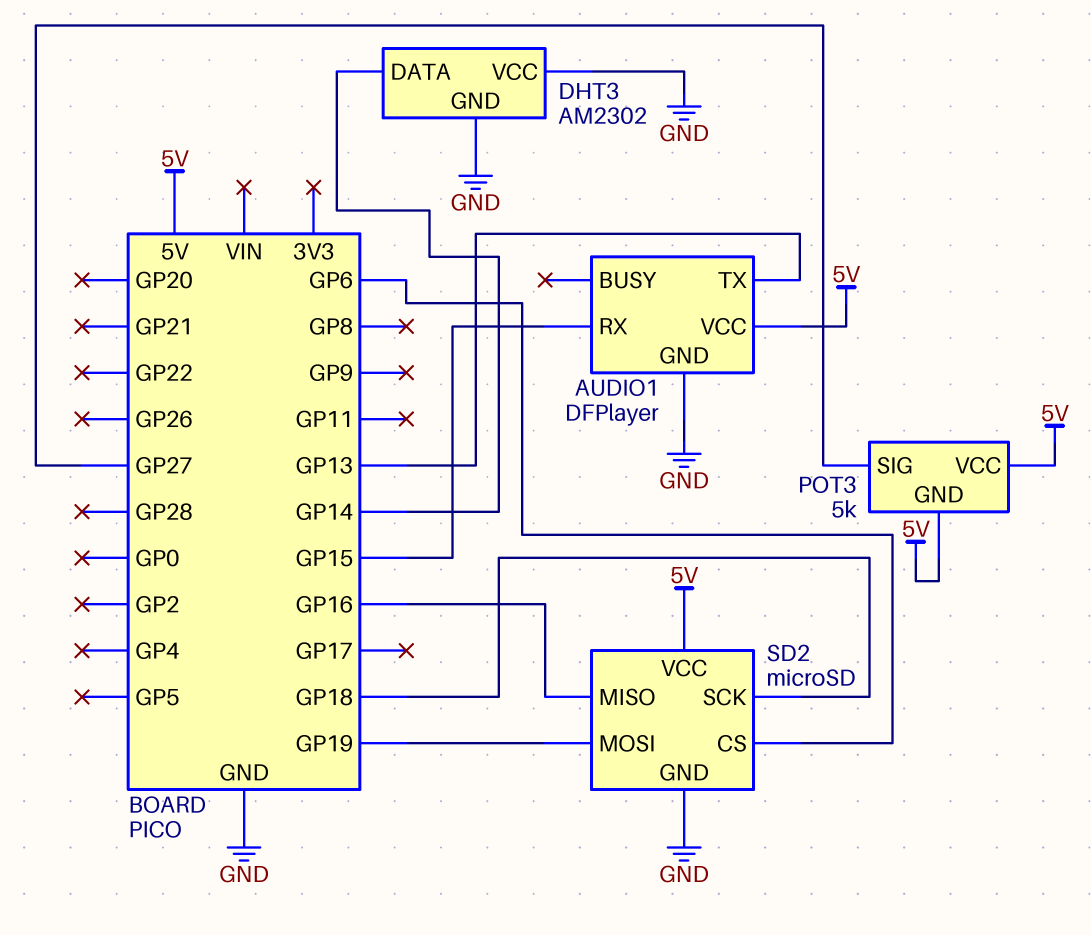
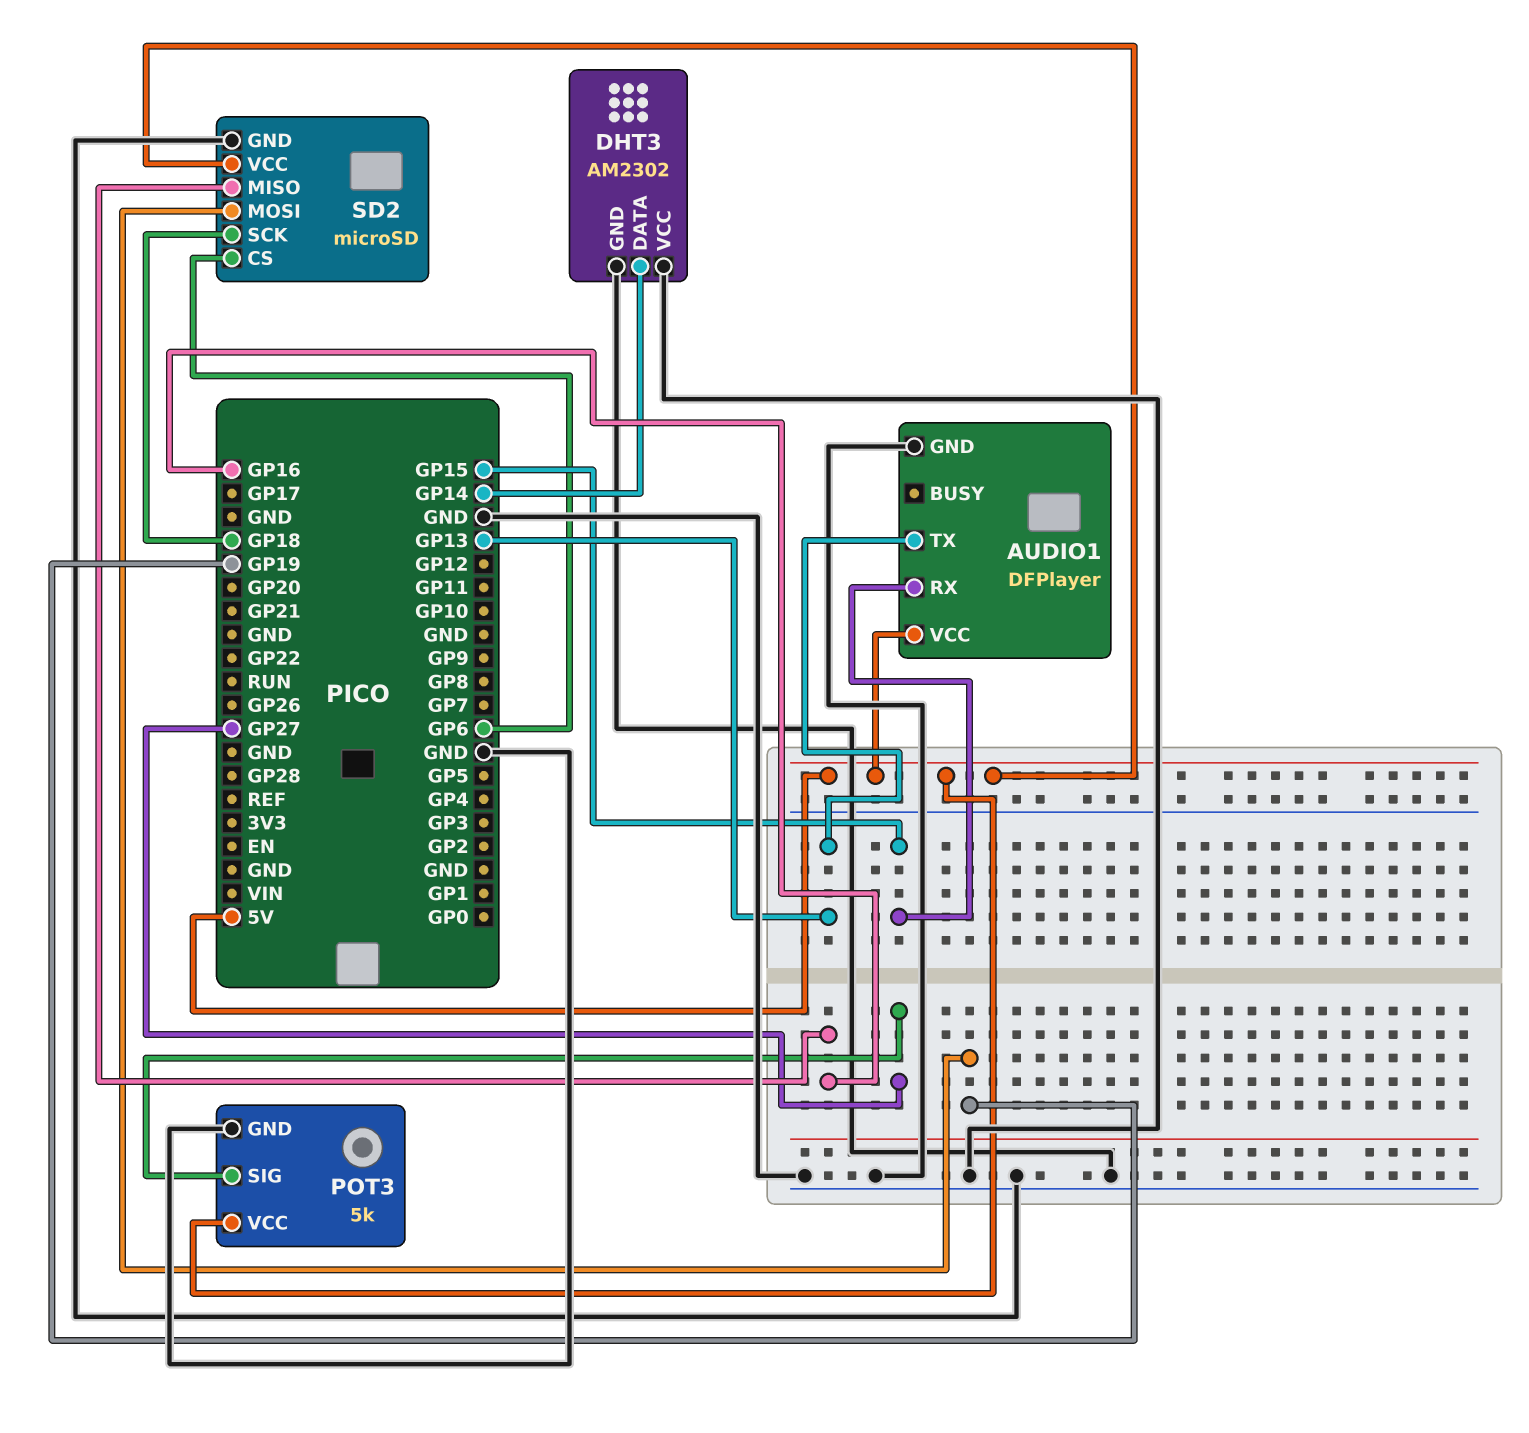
POT3 pin GND: 5V -> GND

